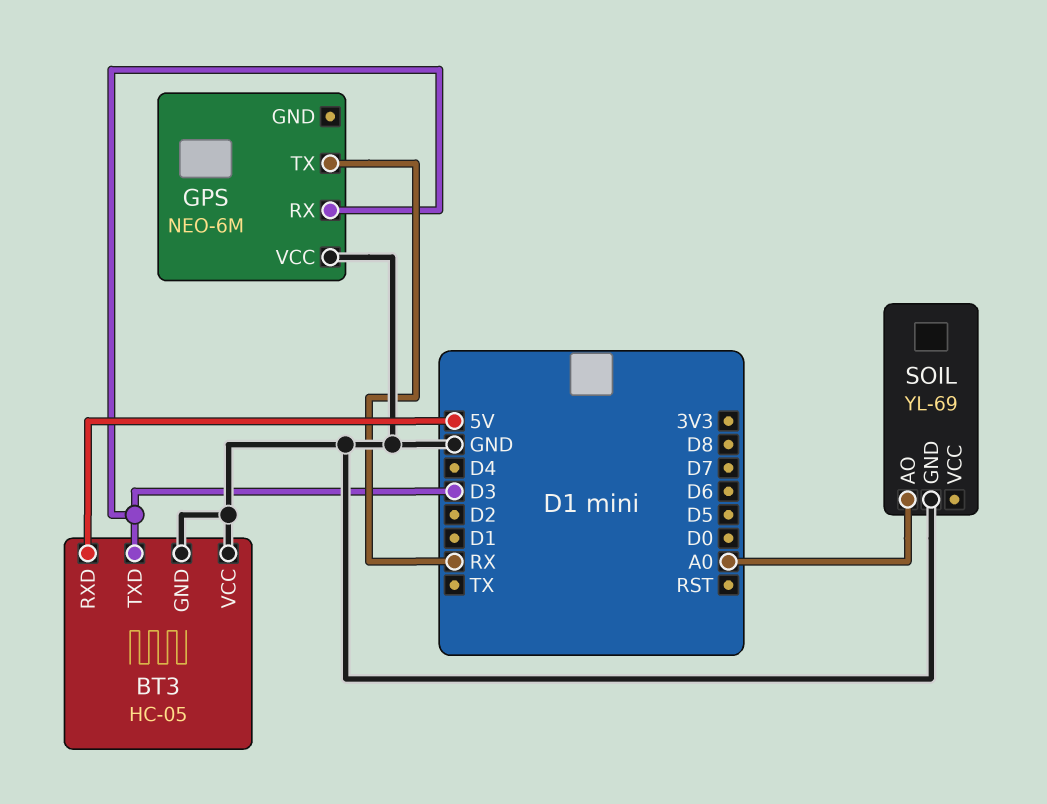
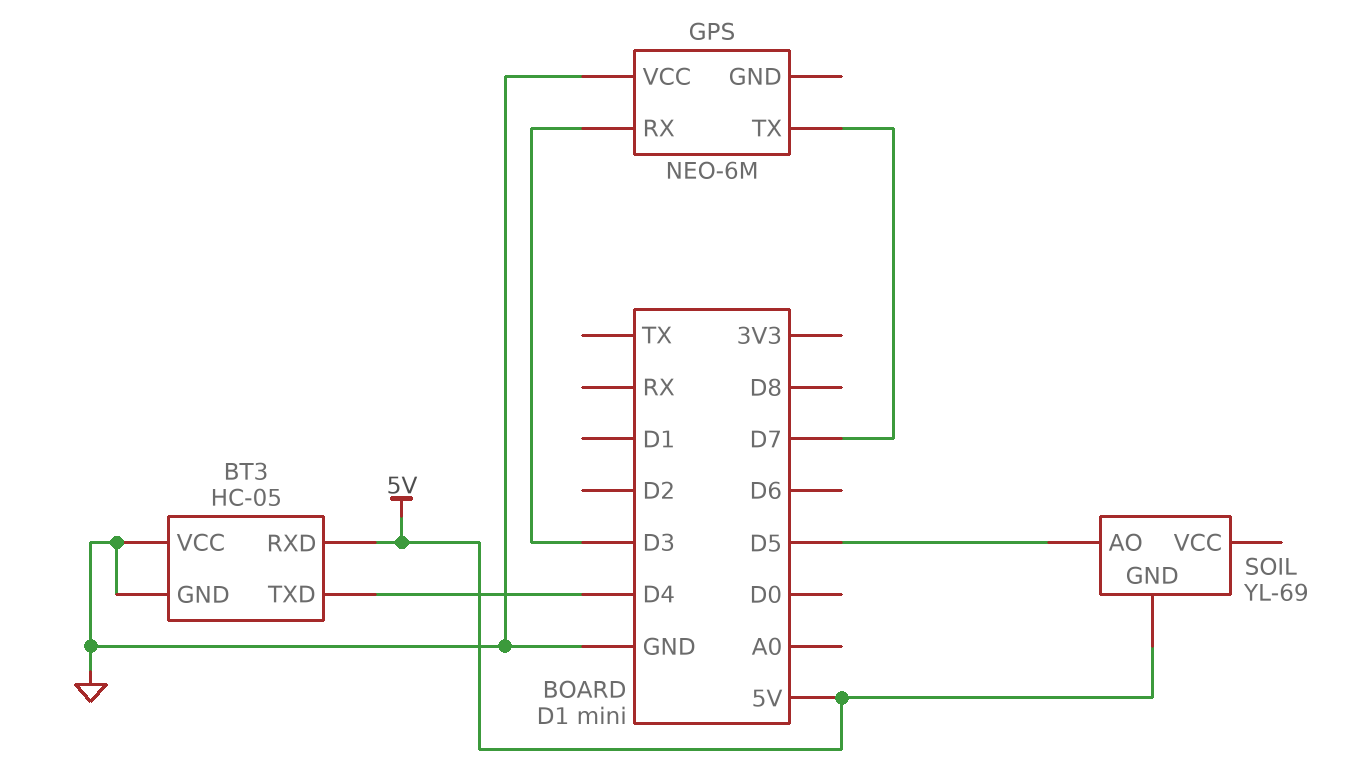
BT3 pin TXD: D3 -> D4
GPS pin TX: RX -> D7
SOIL pin AO: A0 -> D5
SOIL pin GND: GND -> 5V

